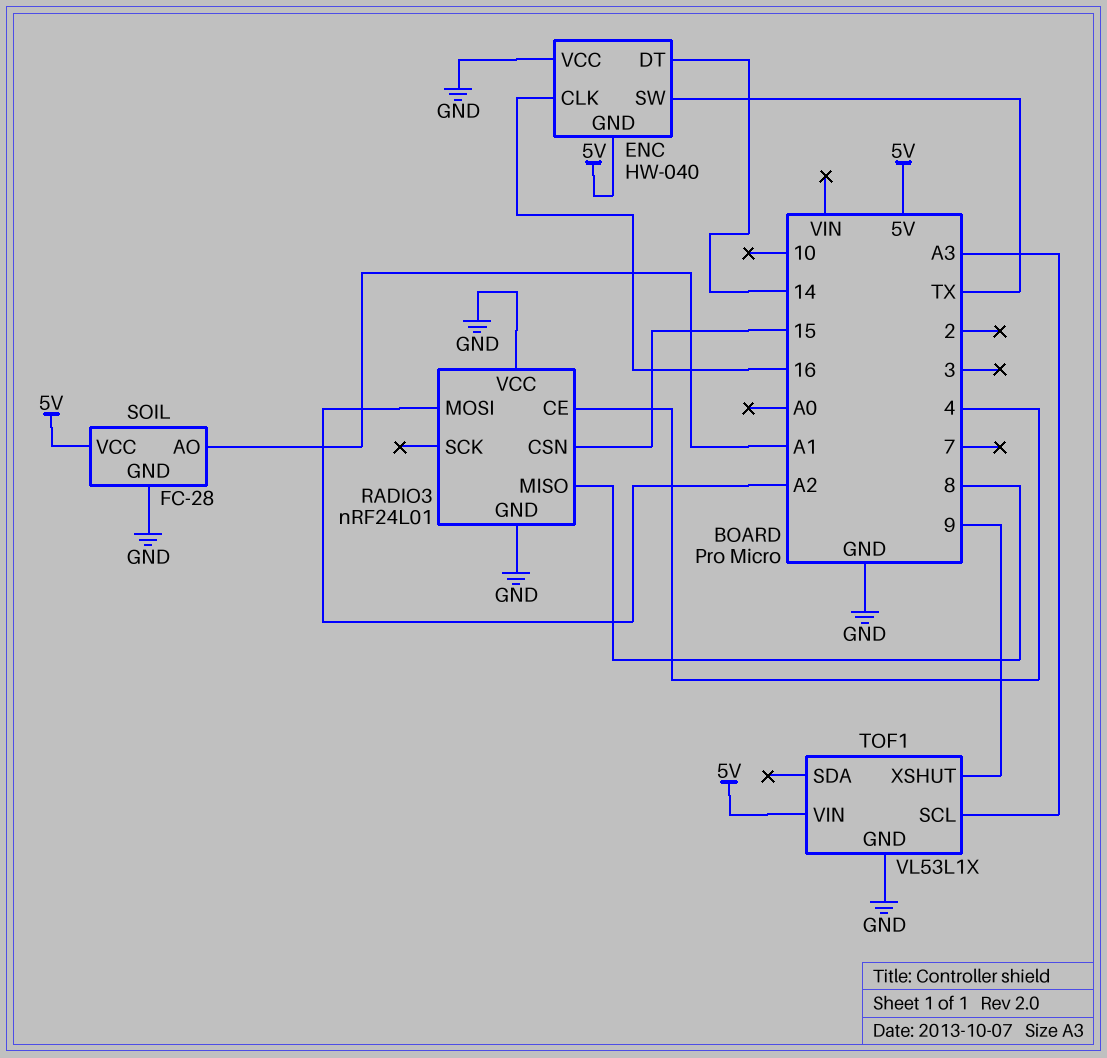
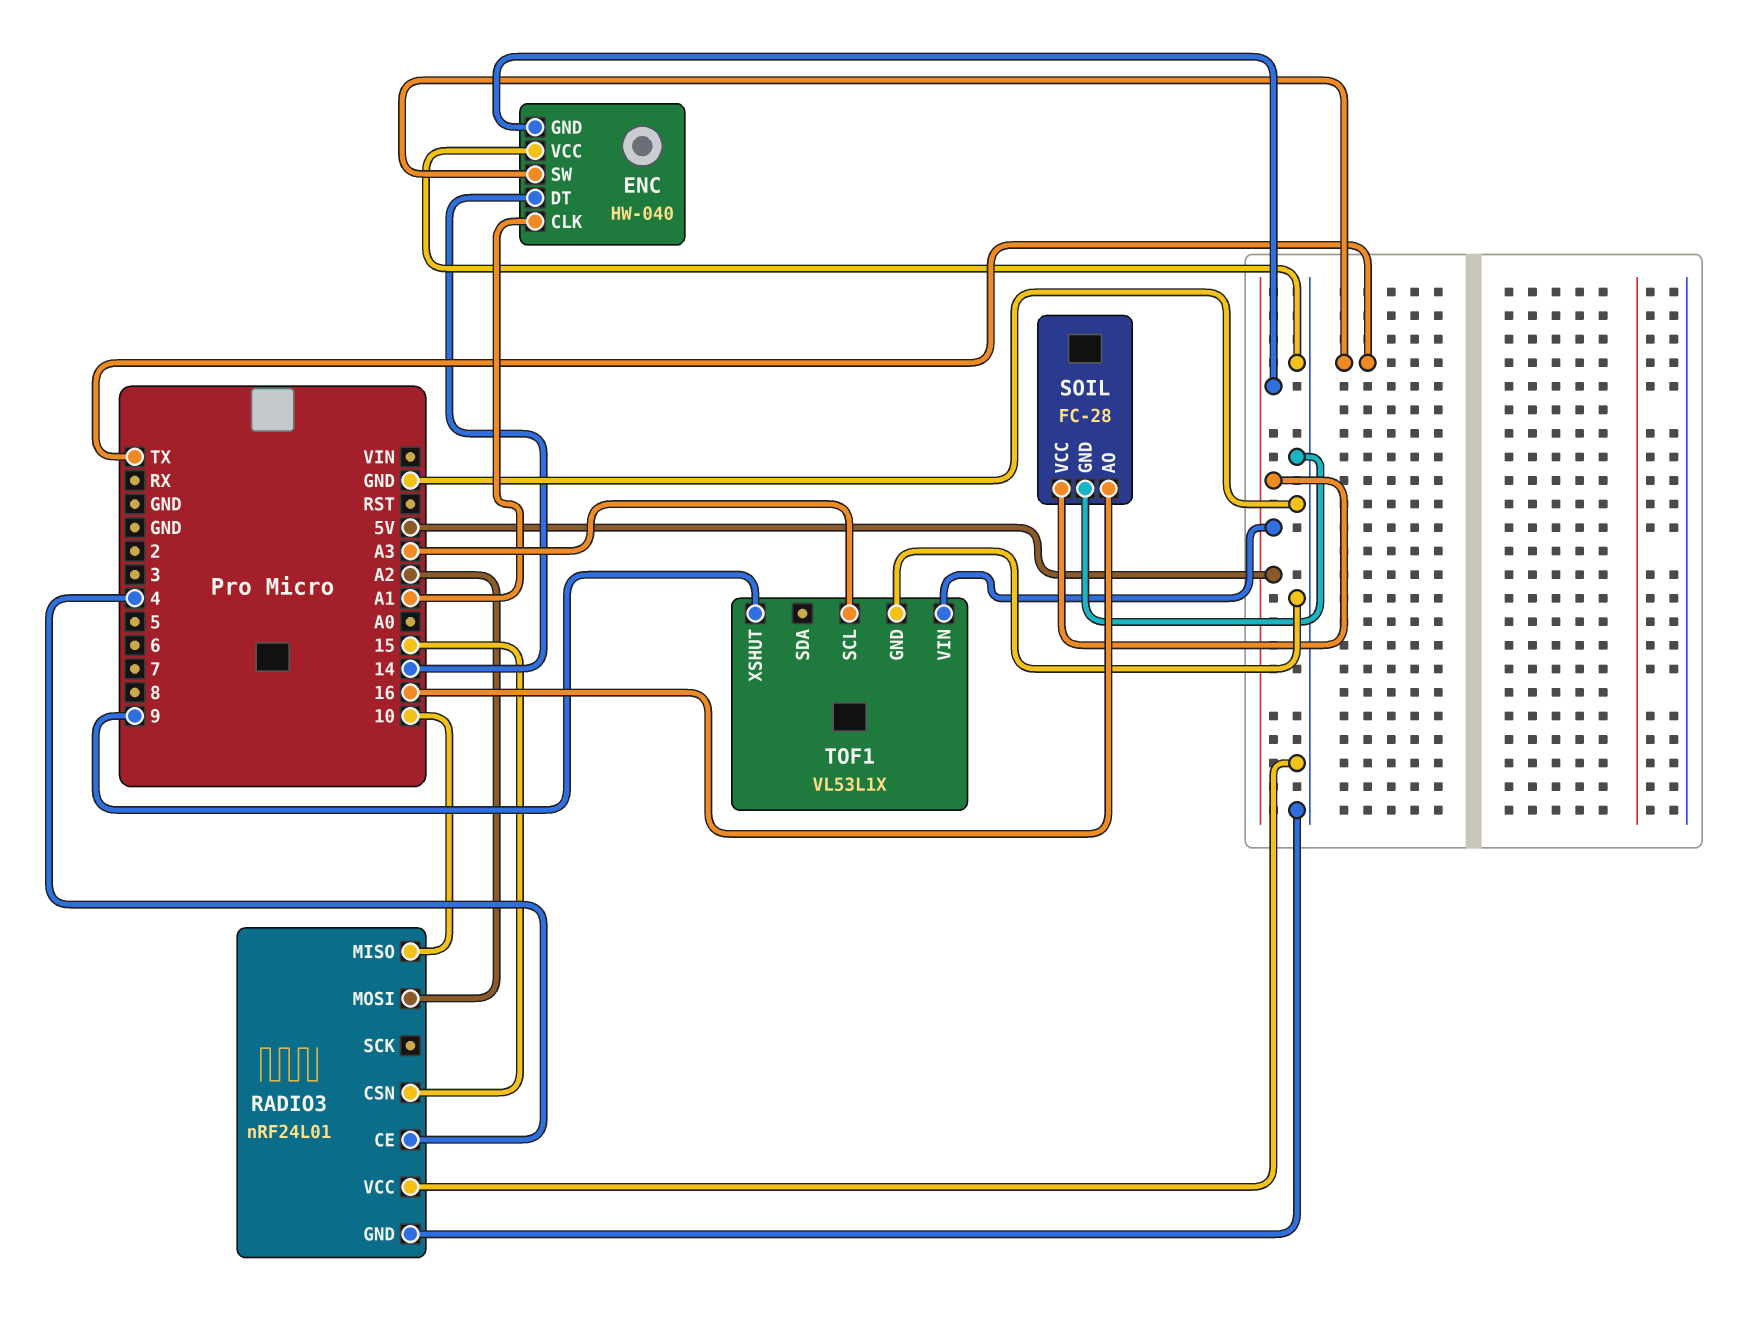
ENC pin CLK: 16 -> A1
RADIO3 pin MISO: 8 -> 10
SOIL pin AO: A1 -> 16

